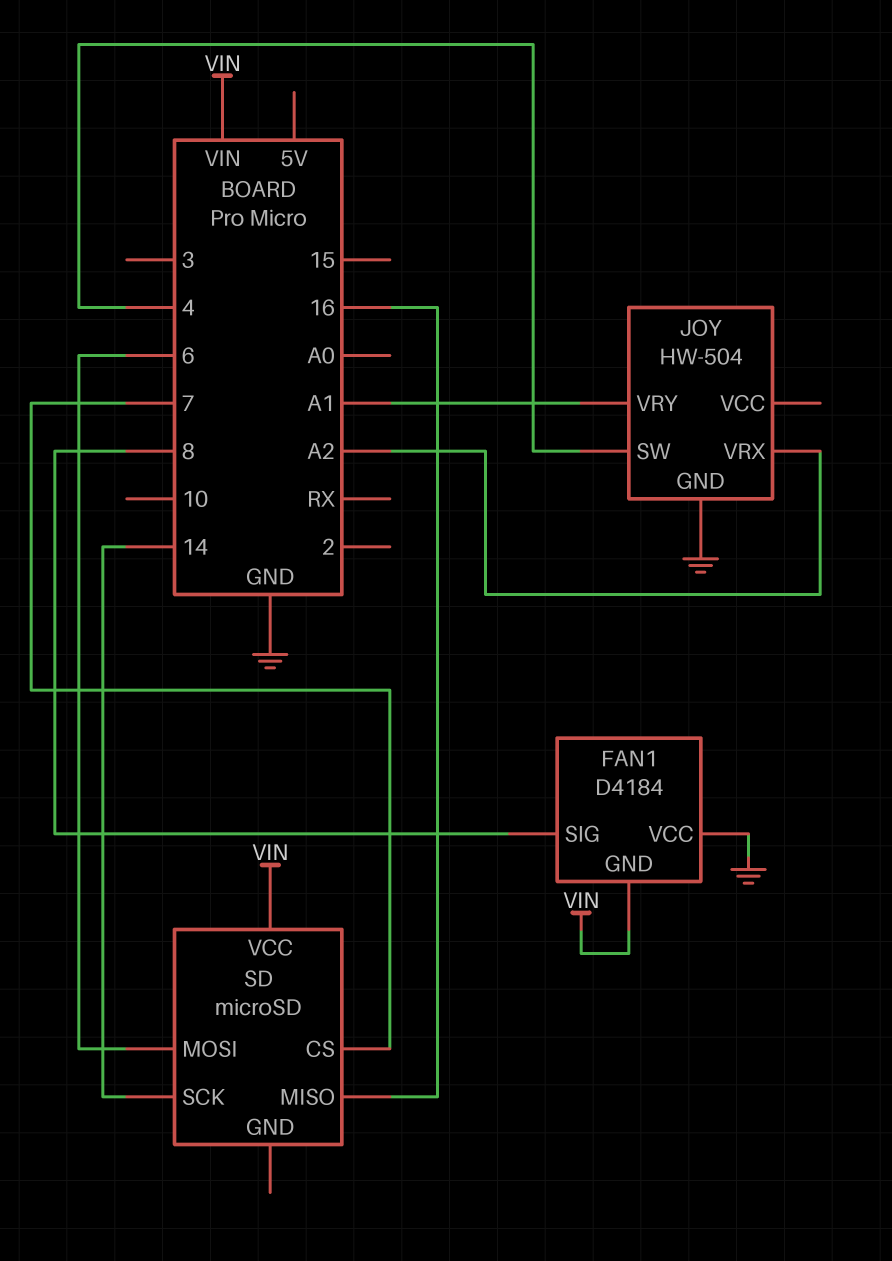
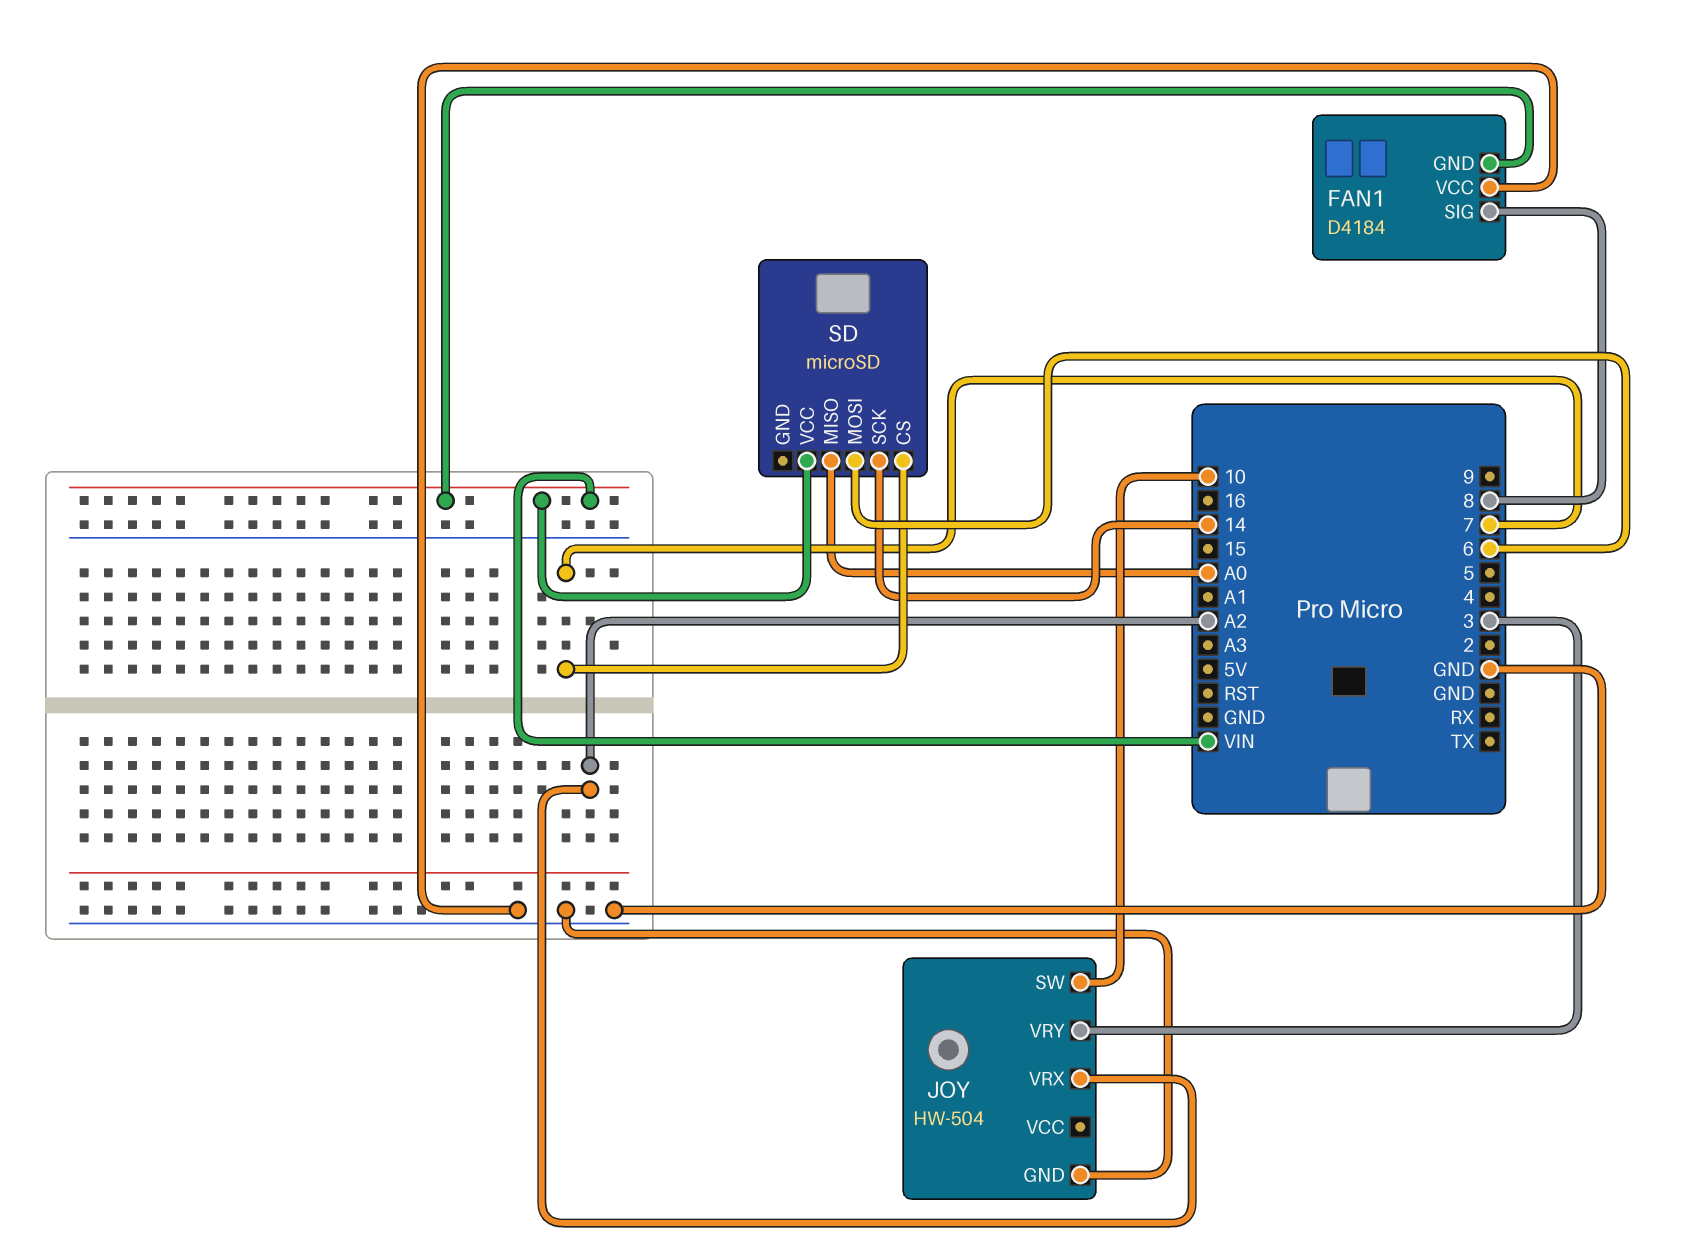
JOY pin SW: 4 -> 10
JOY pin VRY: A1 -> 3
SD pin MISO: 16 -> A0

